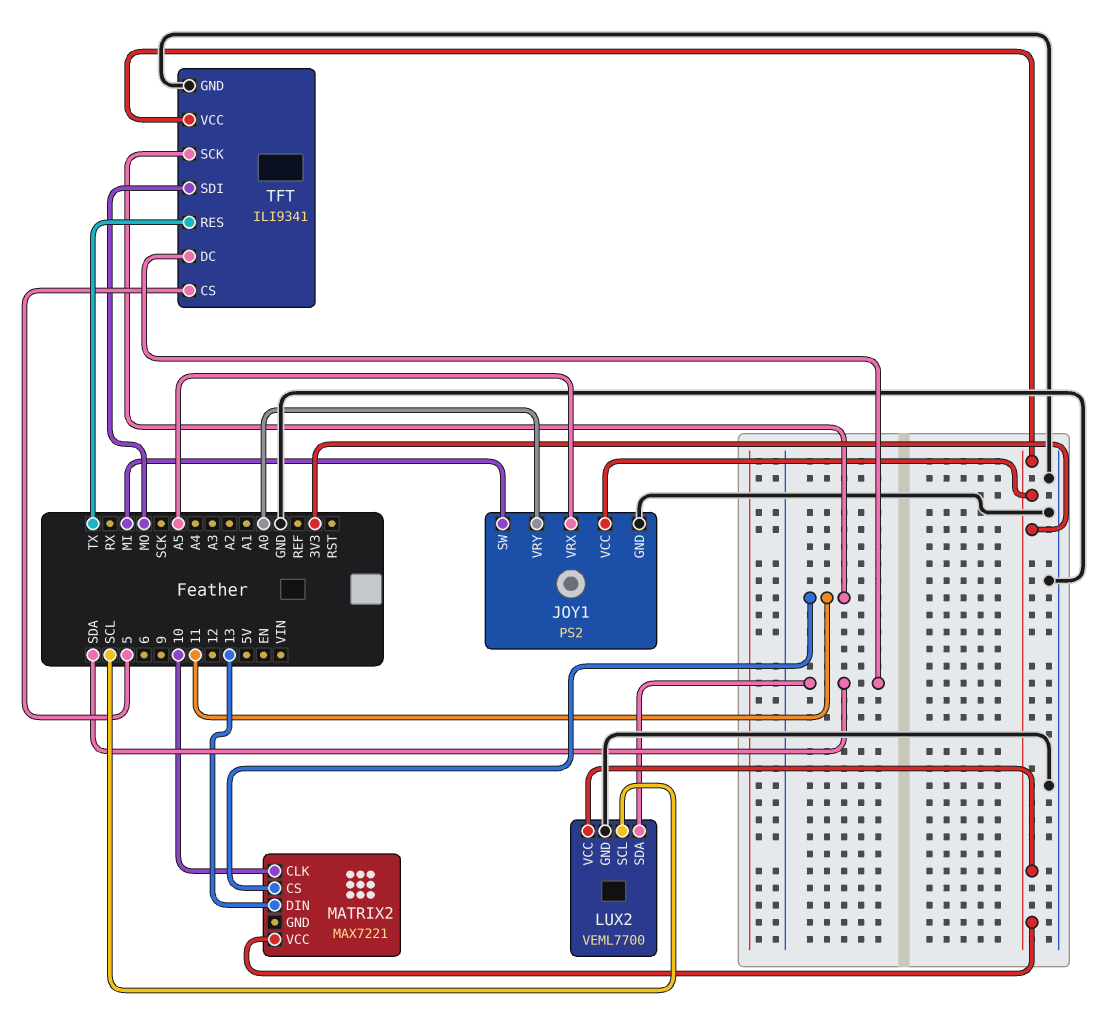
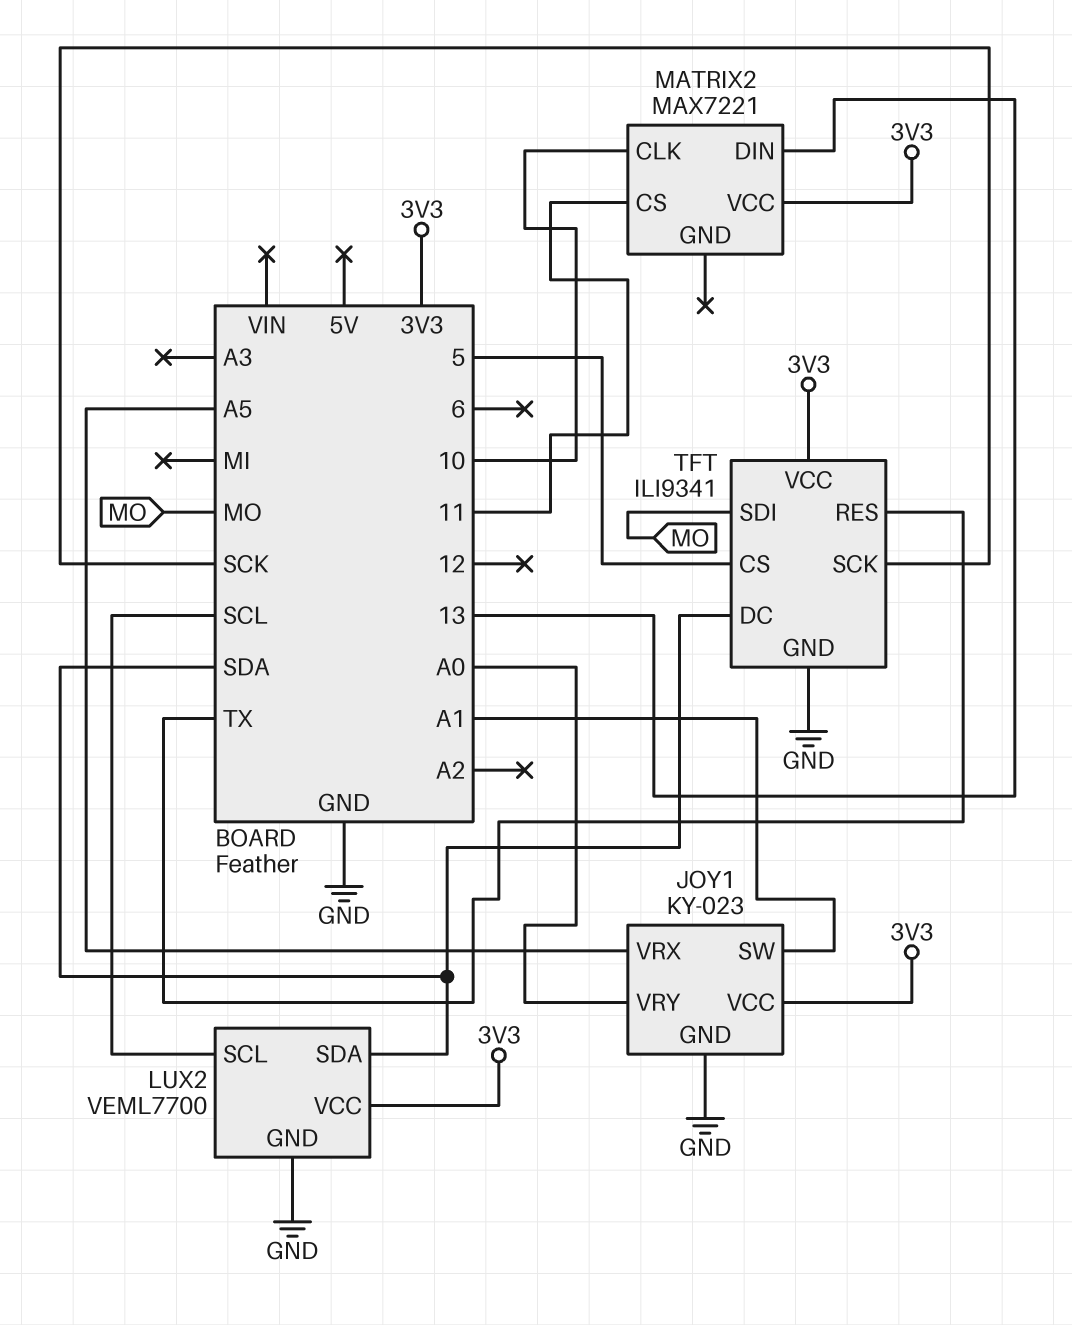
JOY1: PS2 -> KY-023
JOY1 pin SW: MI -> A1
TFT pin SCK: 11 -> SCK

